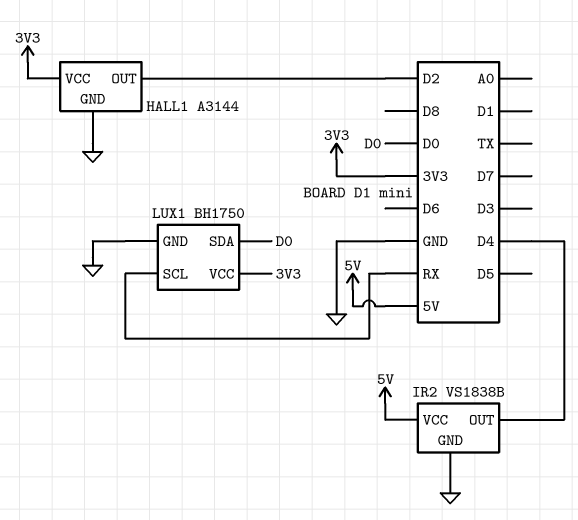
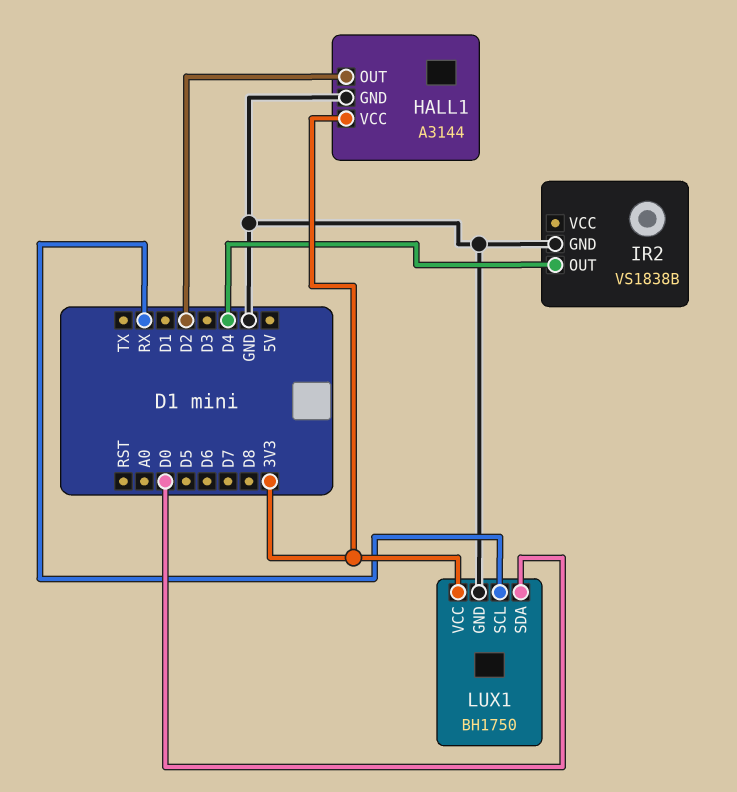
IR2 pin VCC: 5V -> none

